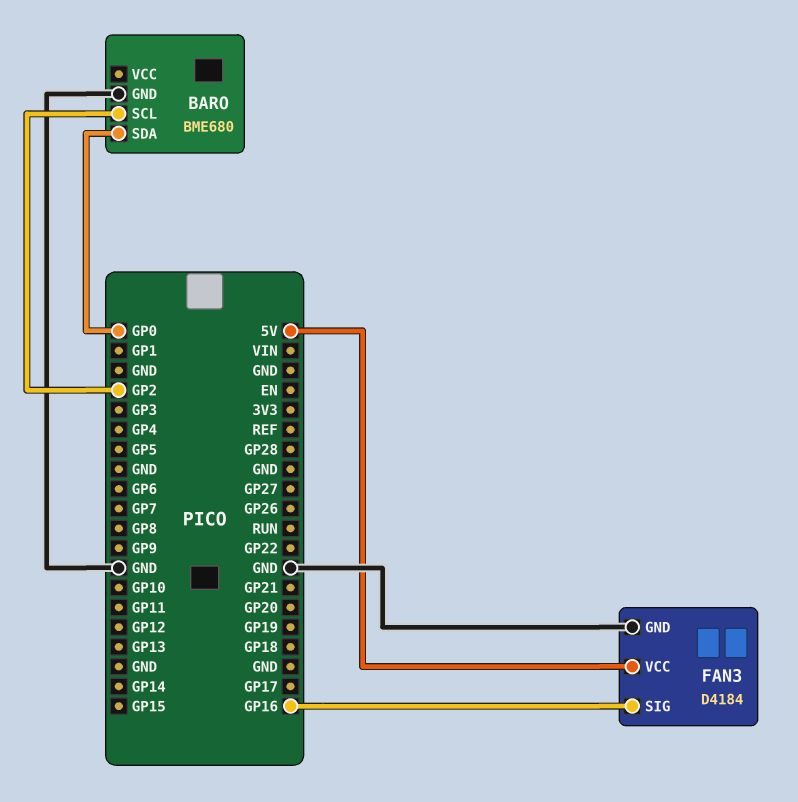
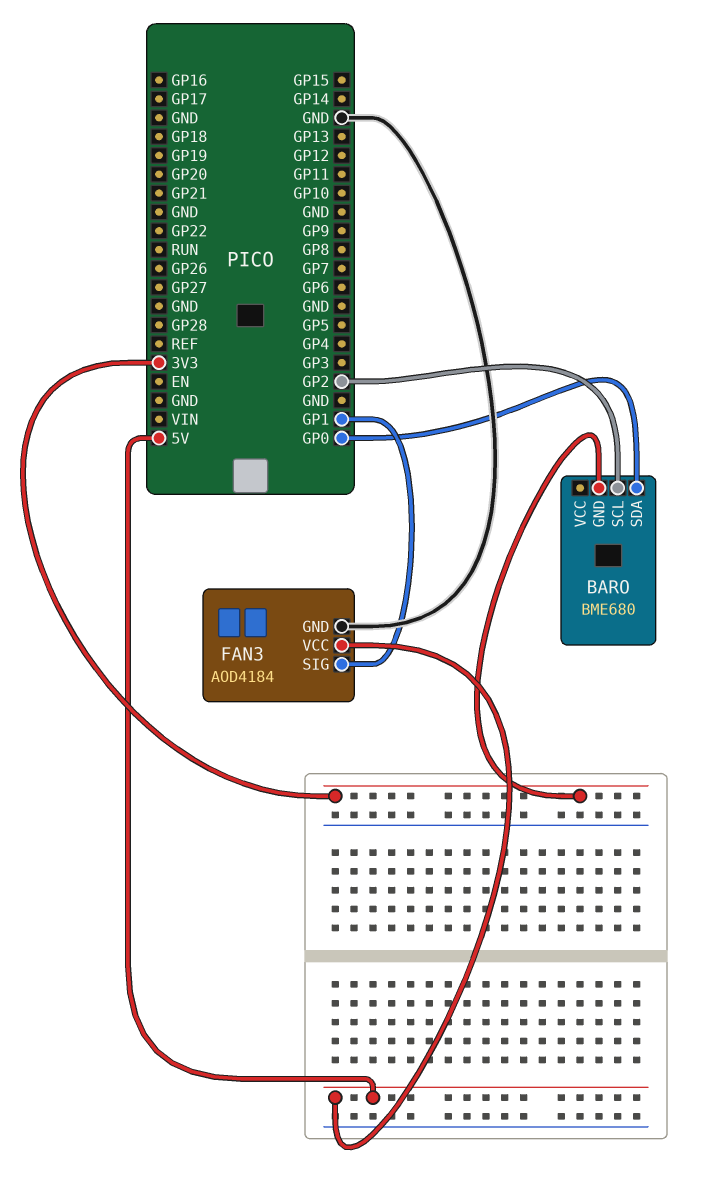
BARO pin GND: GND -> 3V3
FAN3: D4184 -> AOD4184
FAN3 pin SIG: GP16 -> GP1

